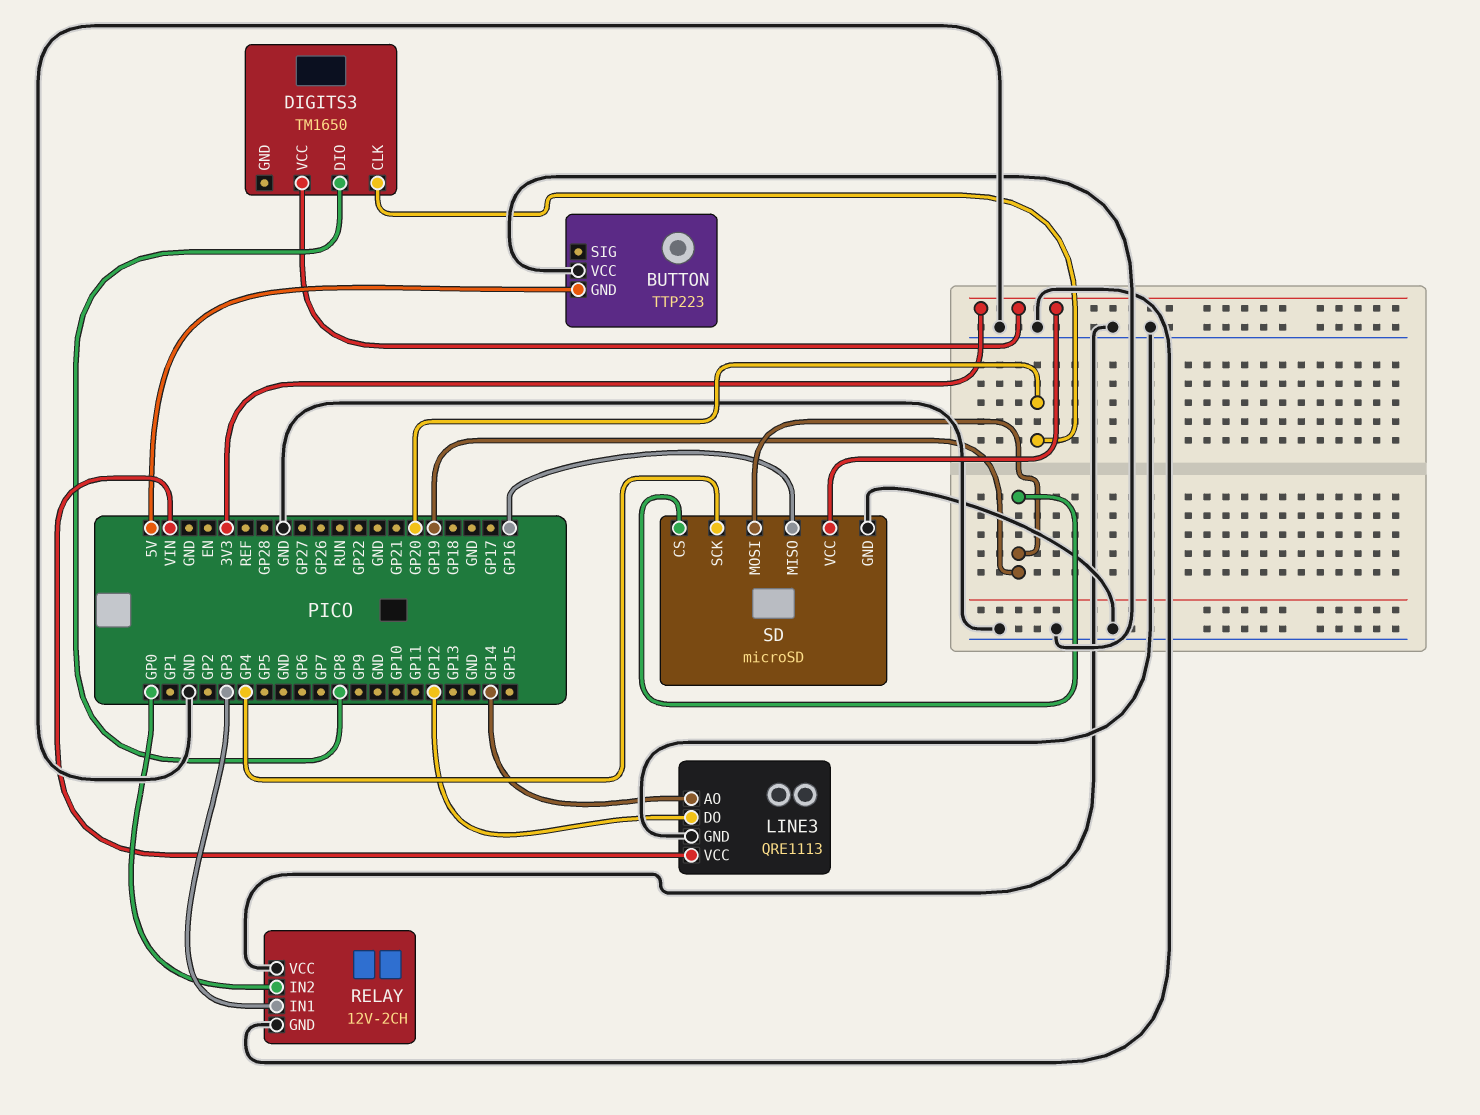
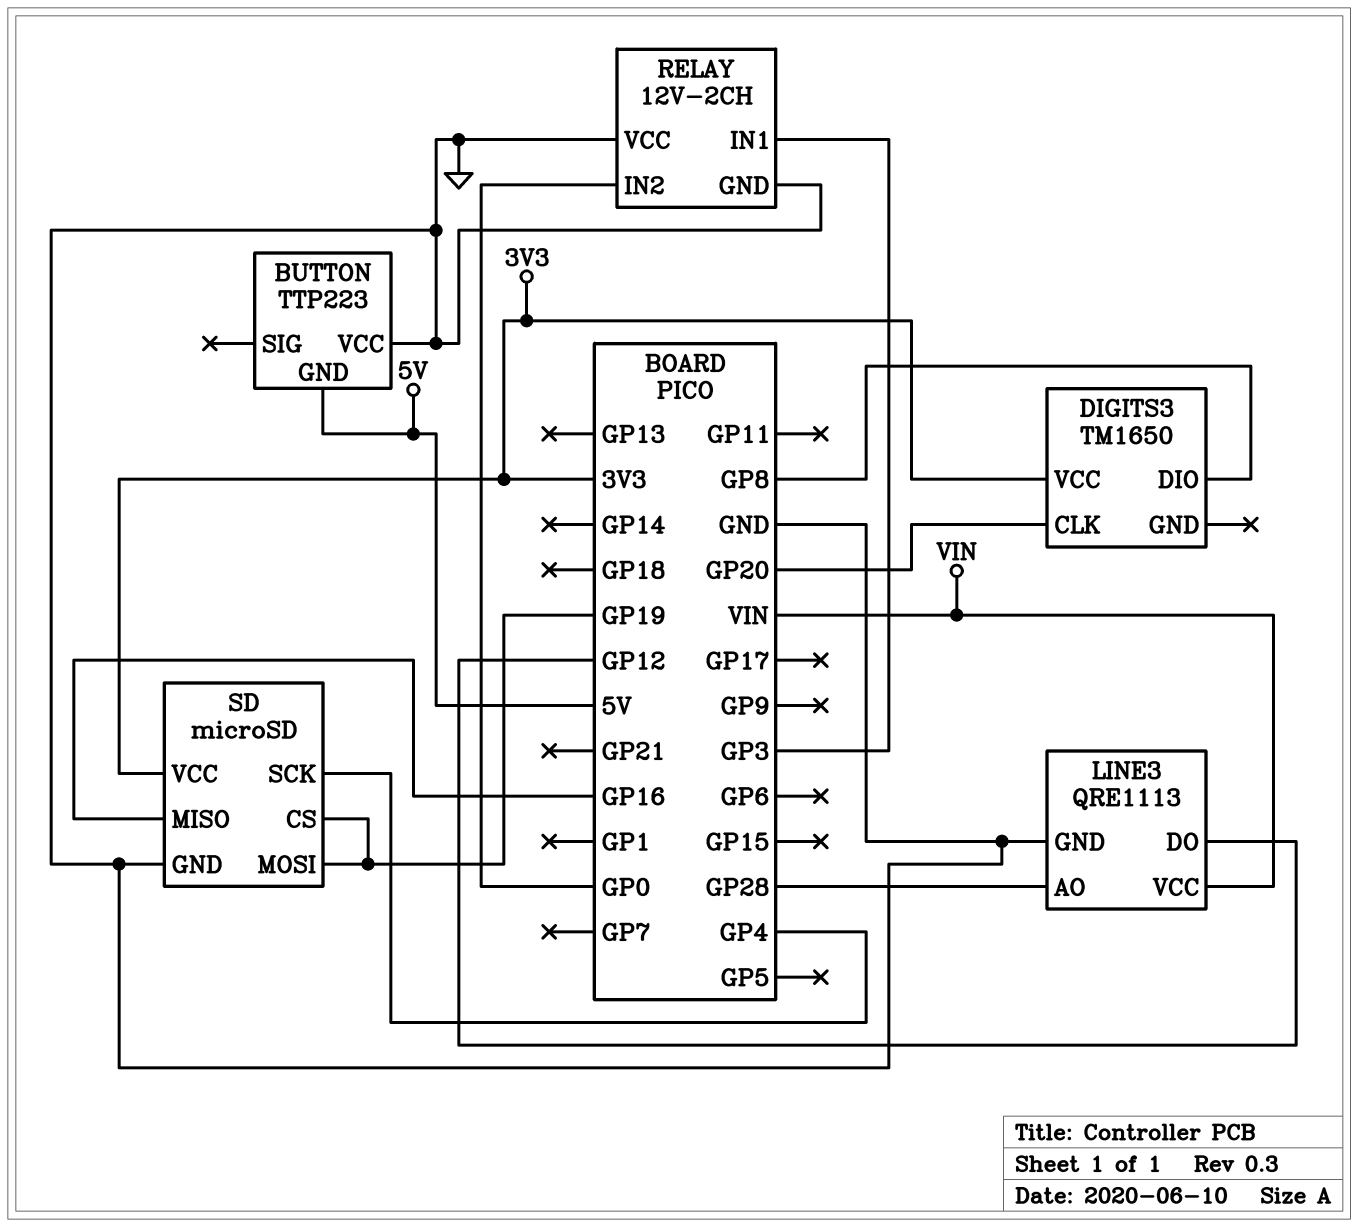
LINE3 pin AO: GP14 -> GP28

